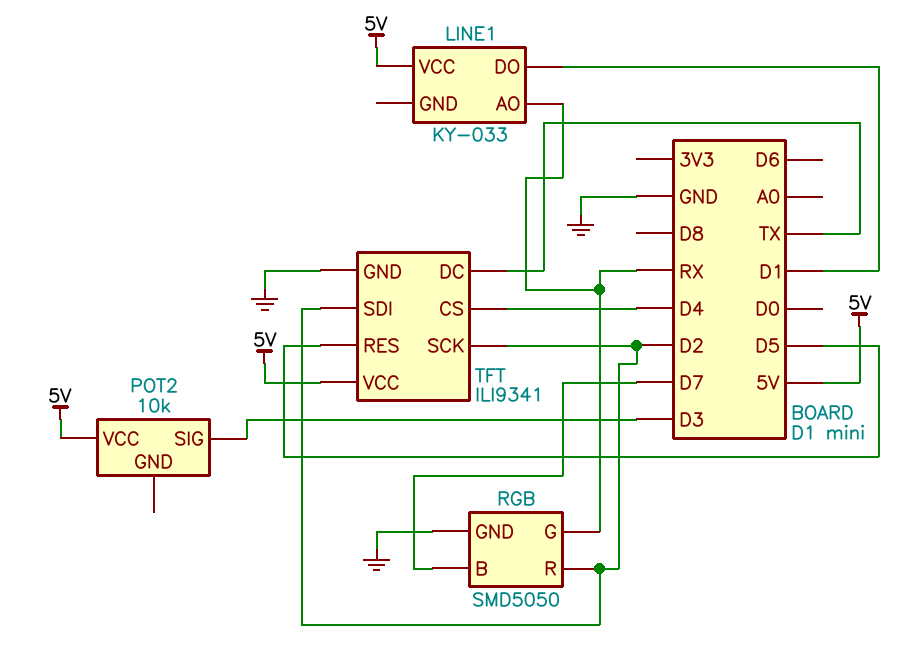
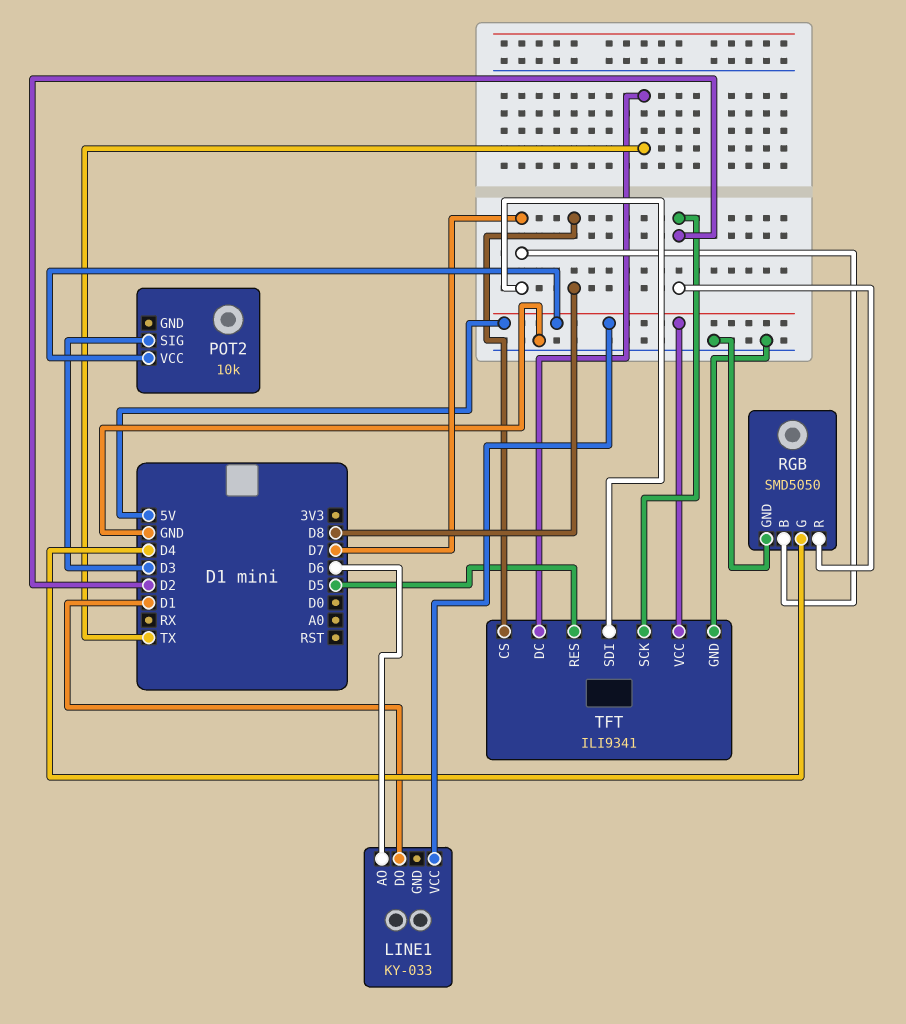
LINE1 pin AO: RX -> D6
RGB pin G: RX -> D4
TFT pin CS: D4 -> D8
TFT pin SDI: D2 -> D7

